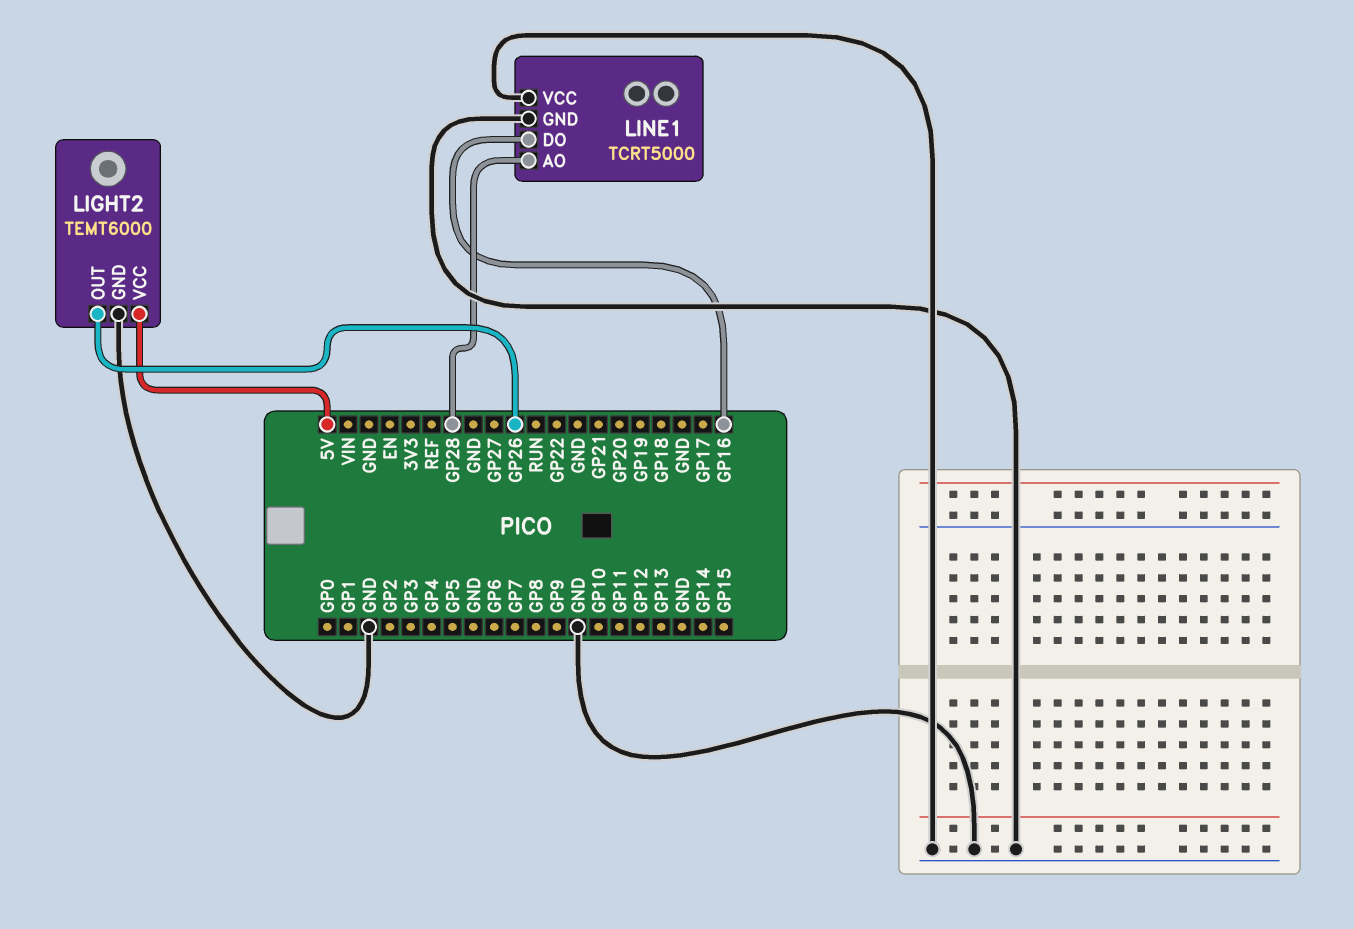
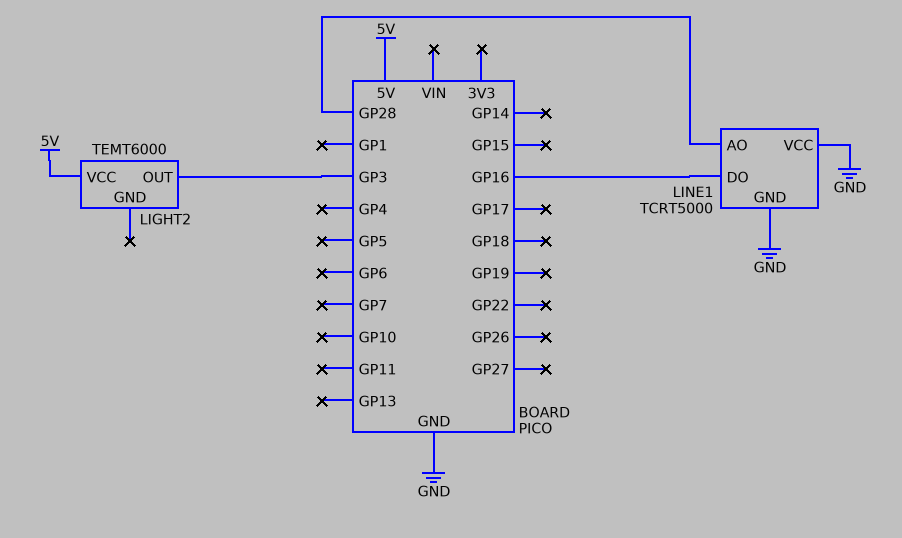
LIGHT2 pin GND: GND -> none
LIGHT2 pin OUT: GP26 -> GP3

